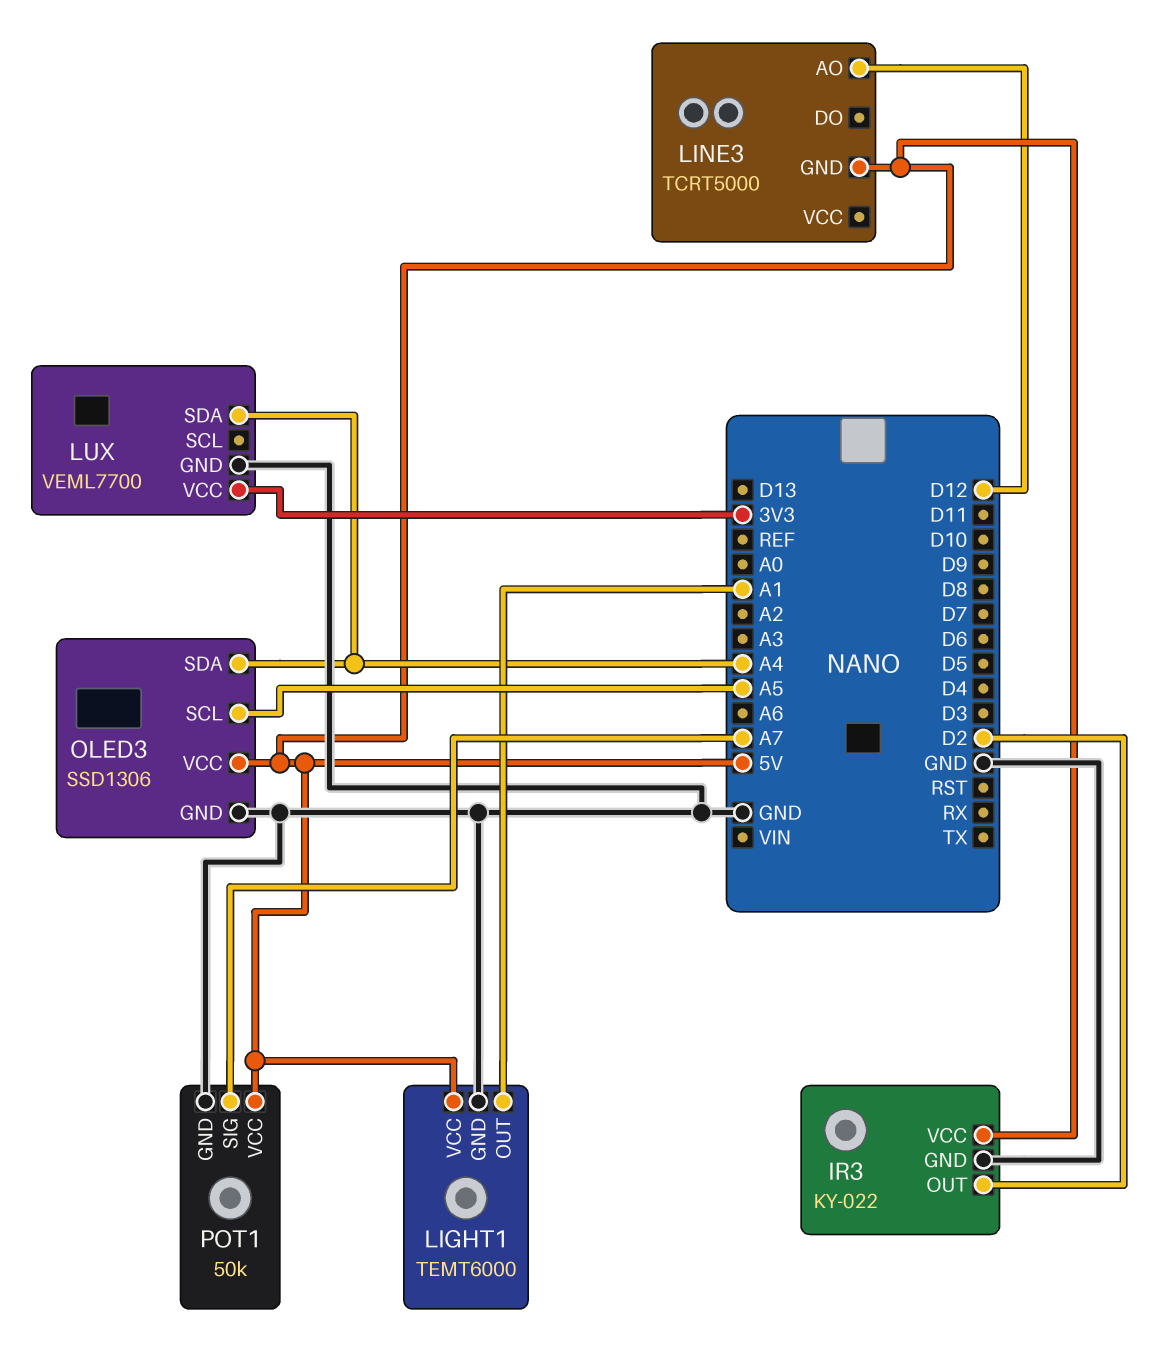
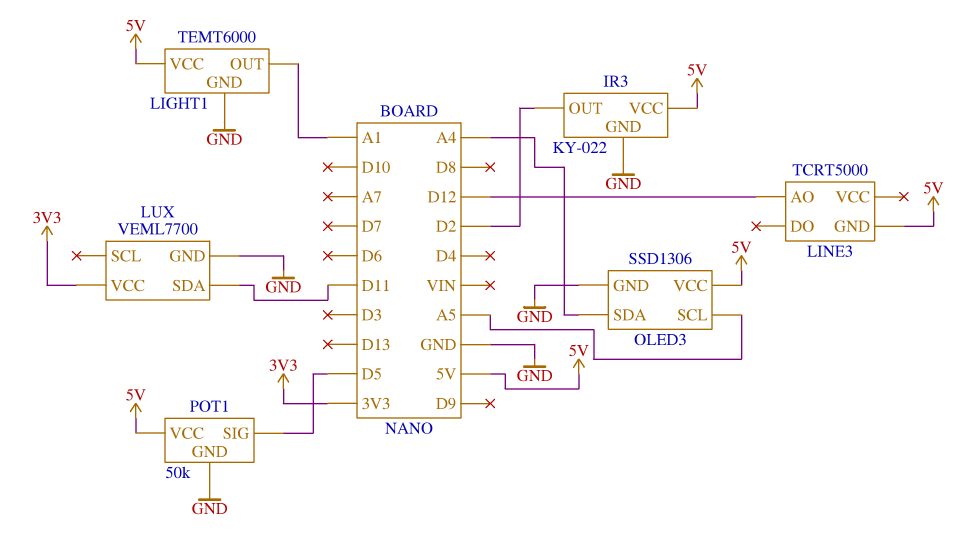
LUX pin SDA: A4 -> D11
POT1 pin SIG: A7 -> D5

